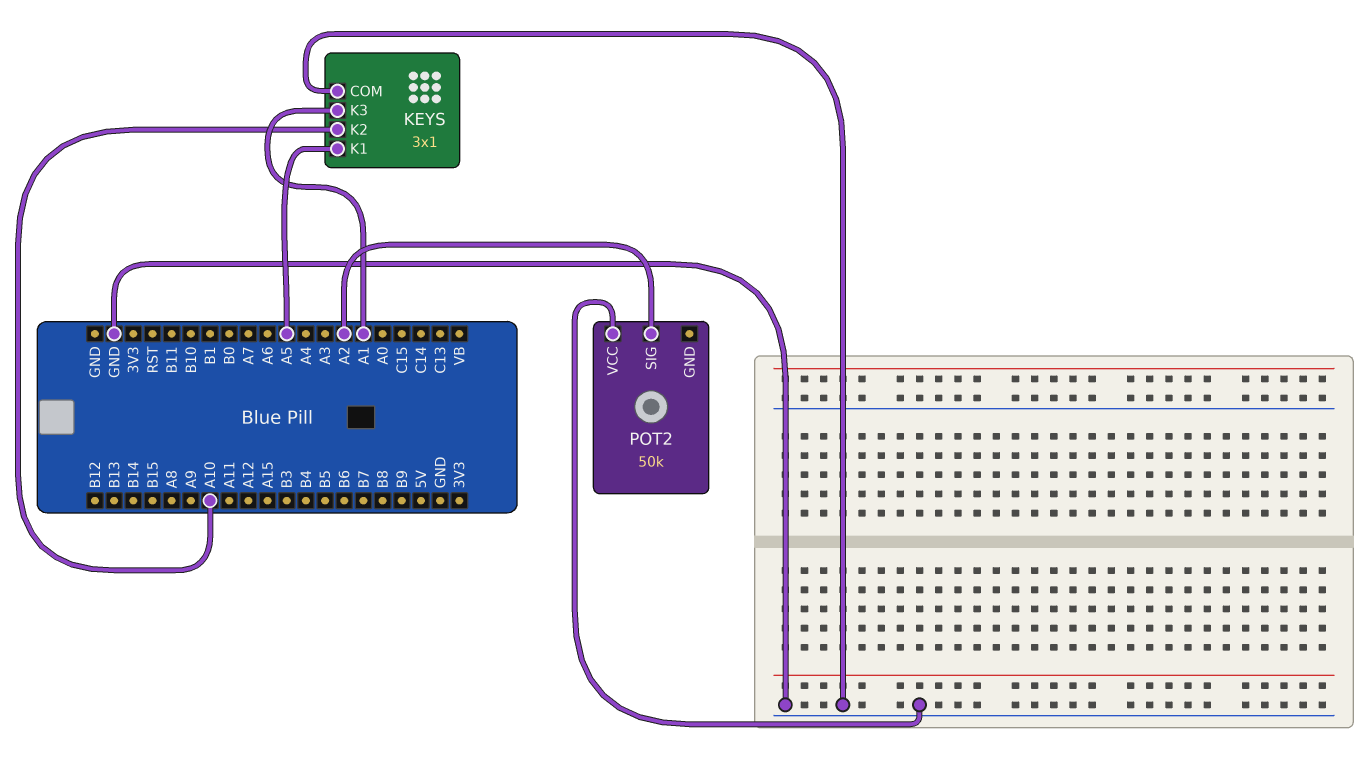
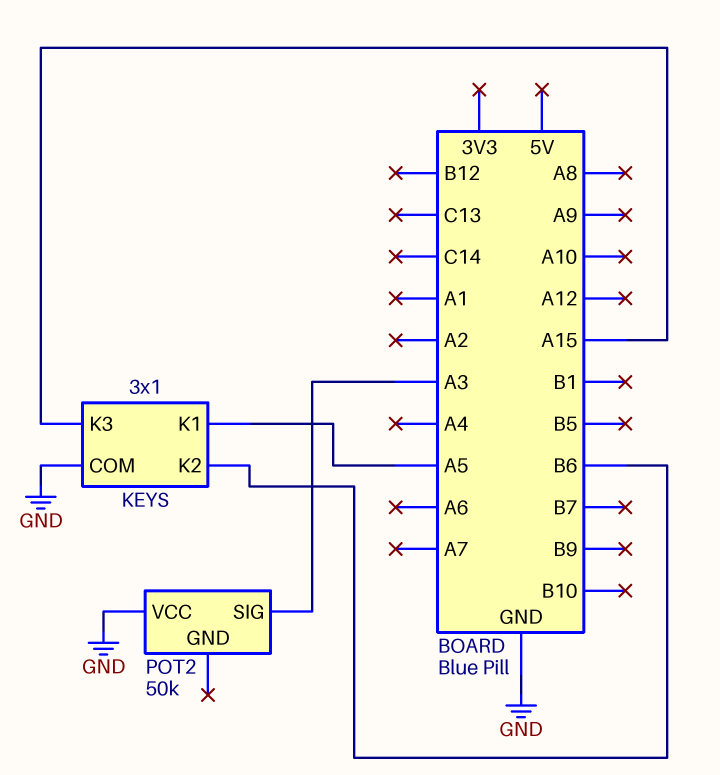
KEYS pin K2: A10 -> B6
KEYS pin K3: A1 -> A15
POT2 pin SIG: A2 -> A3

